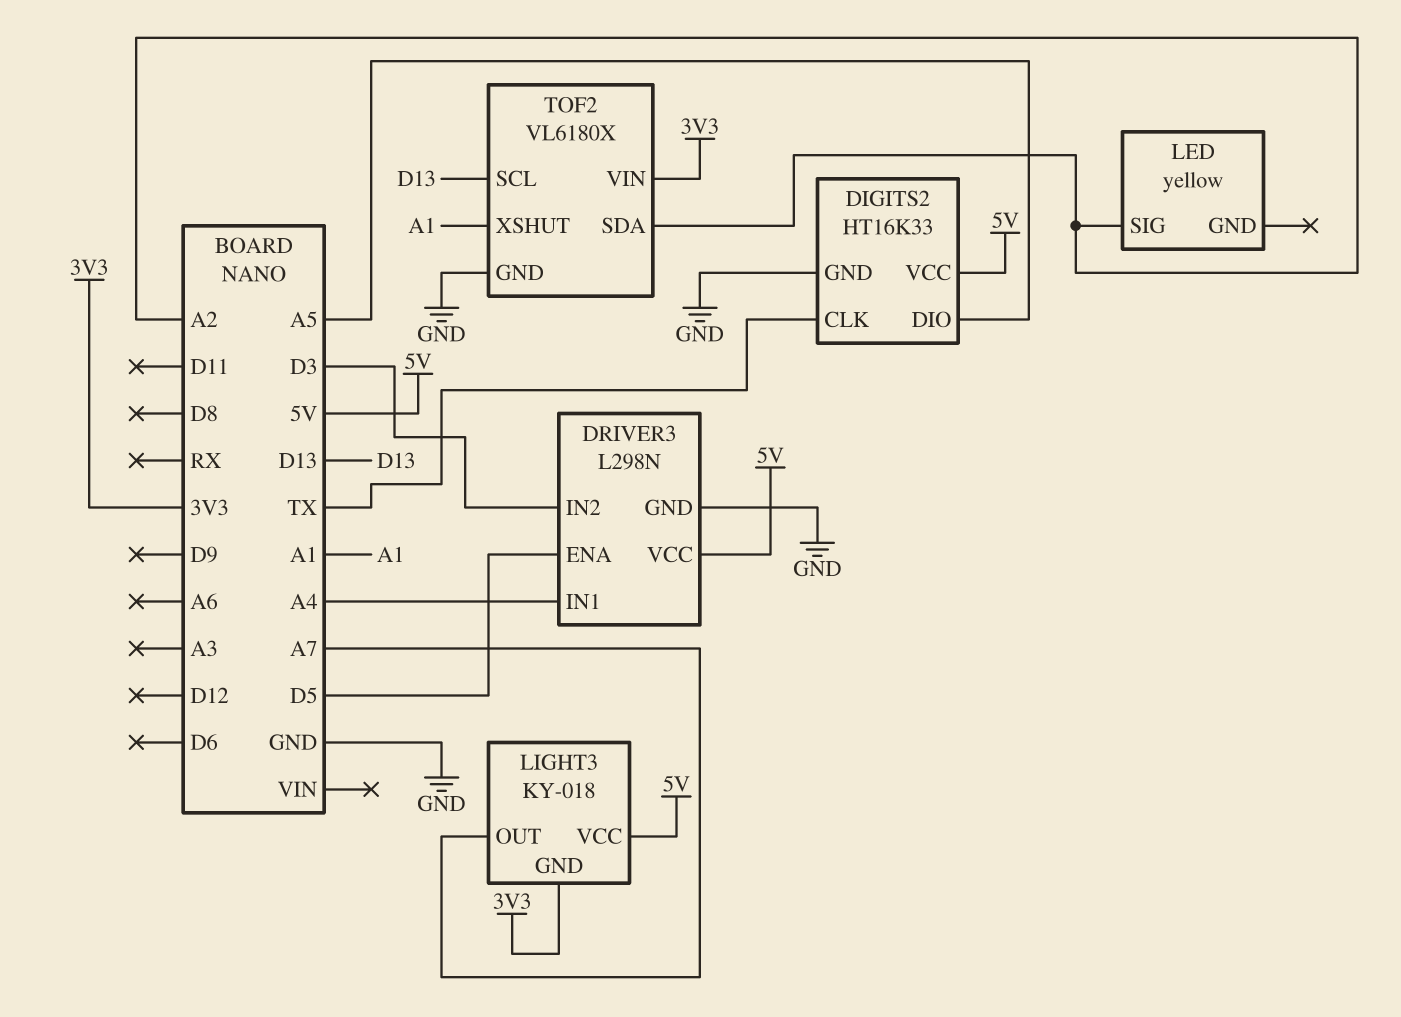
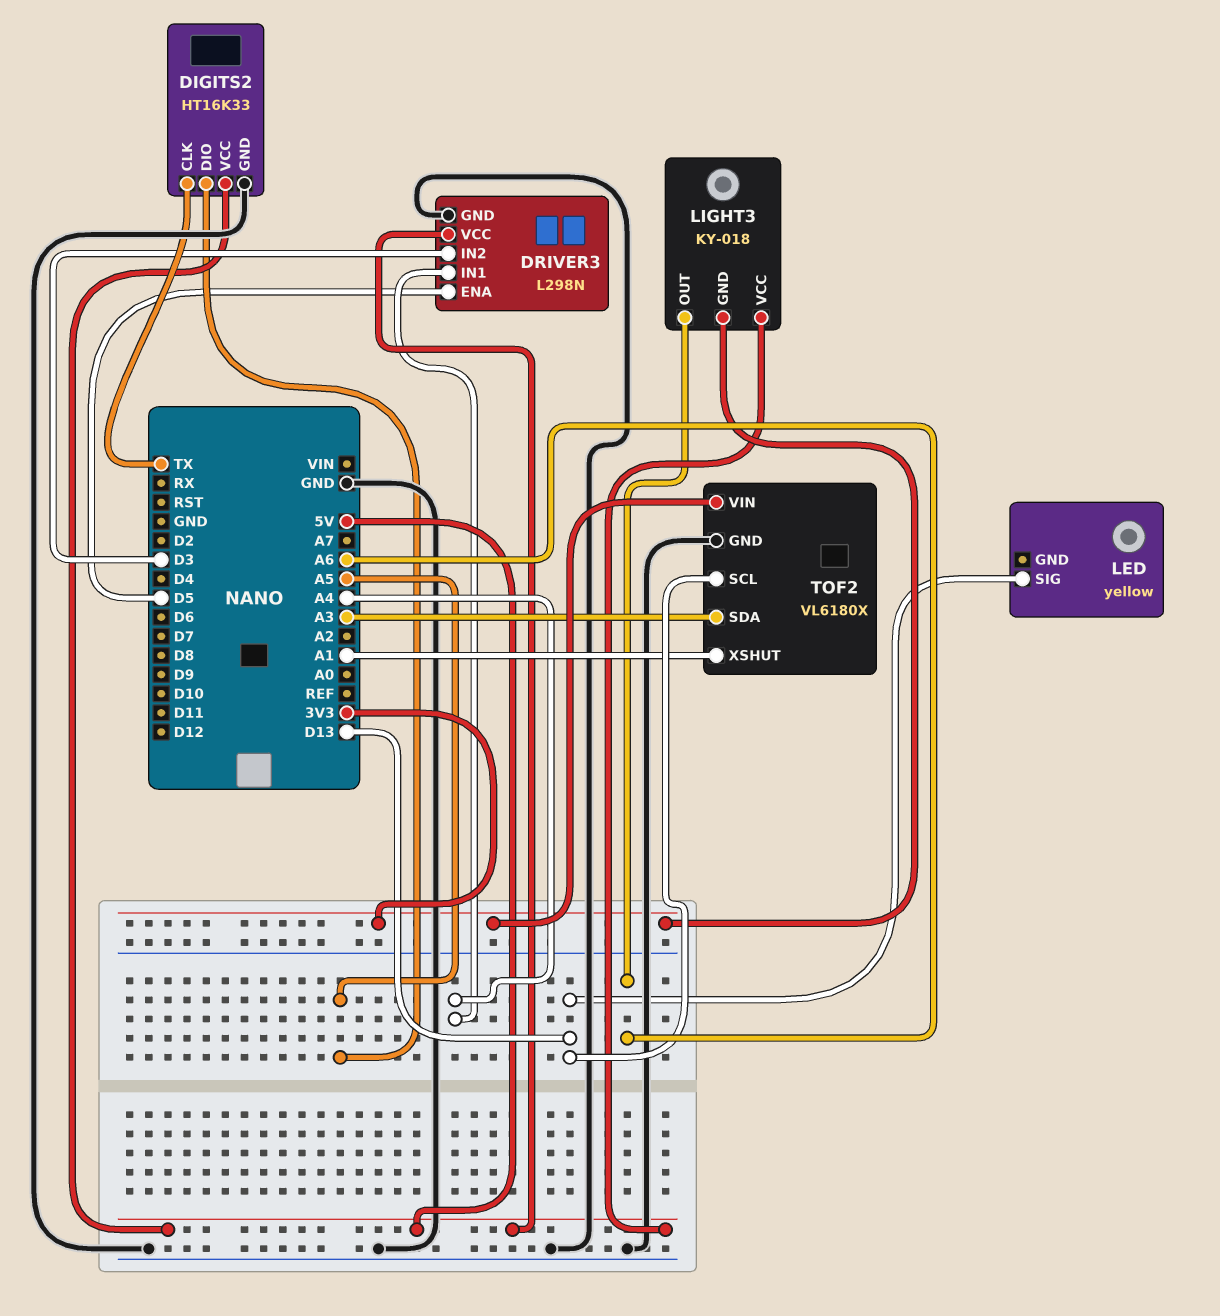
LED pin SIG: A2 -> D13
LIGHT3 pin OUT: A7 -> A6
TOF2 pin SDA: A2 -> A3

